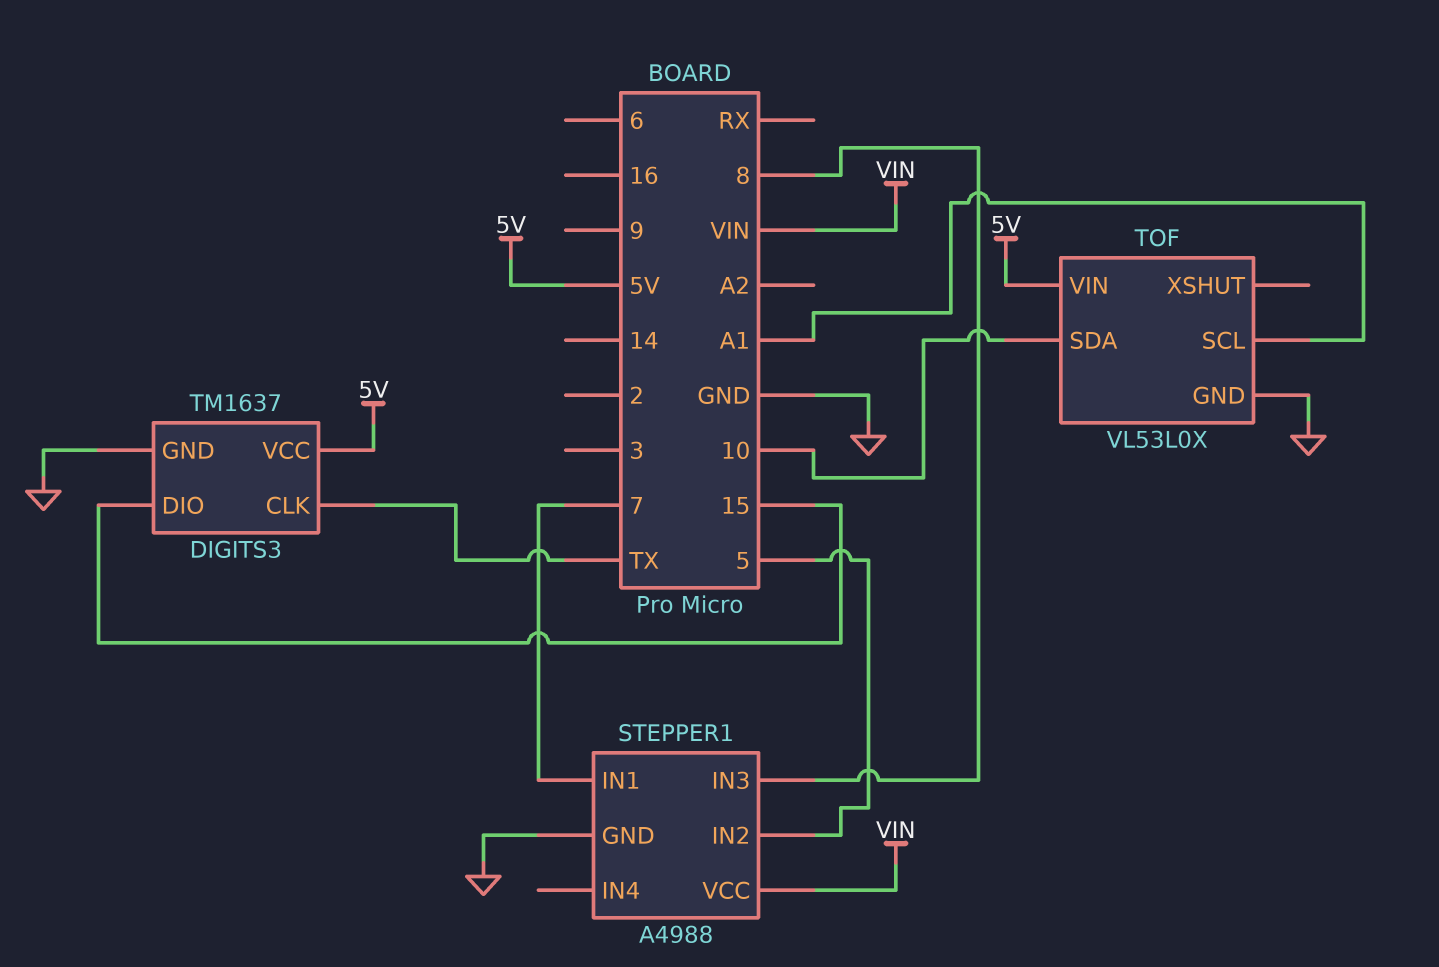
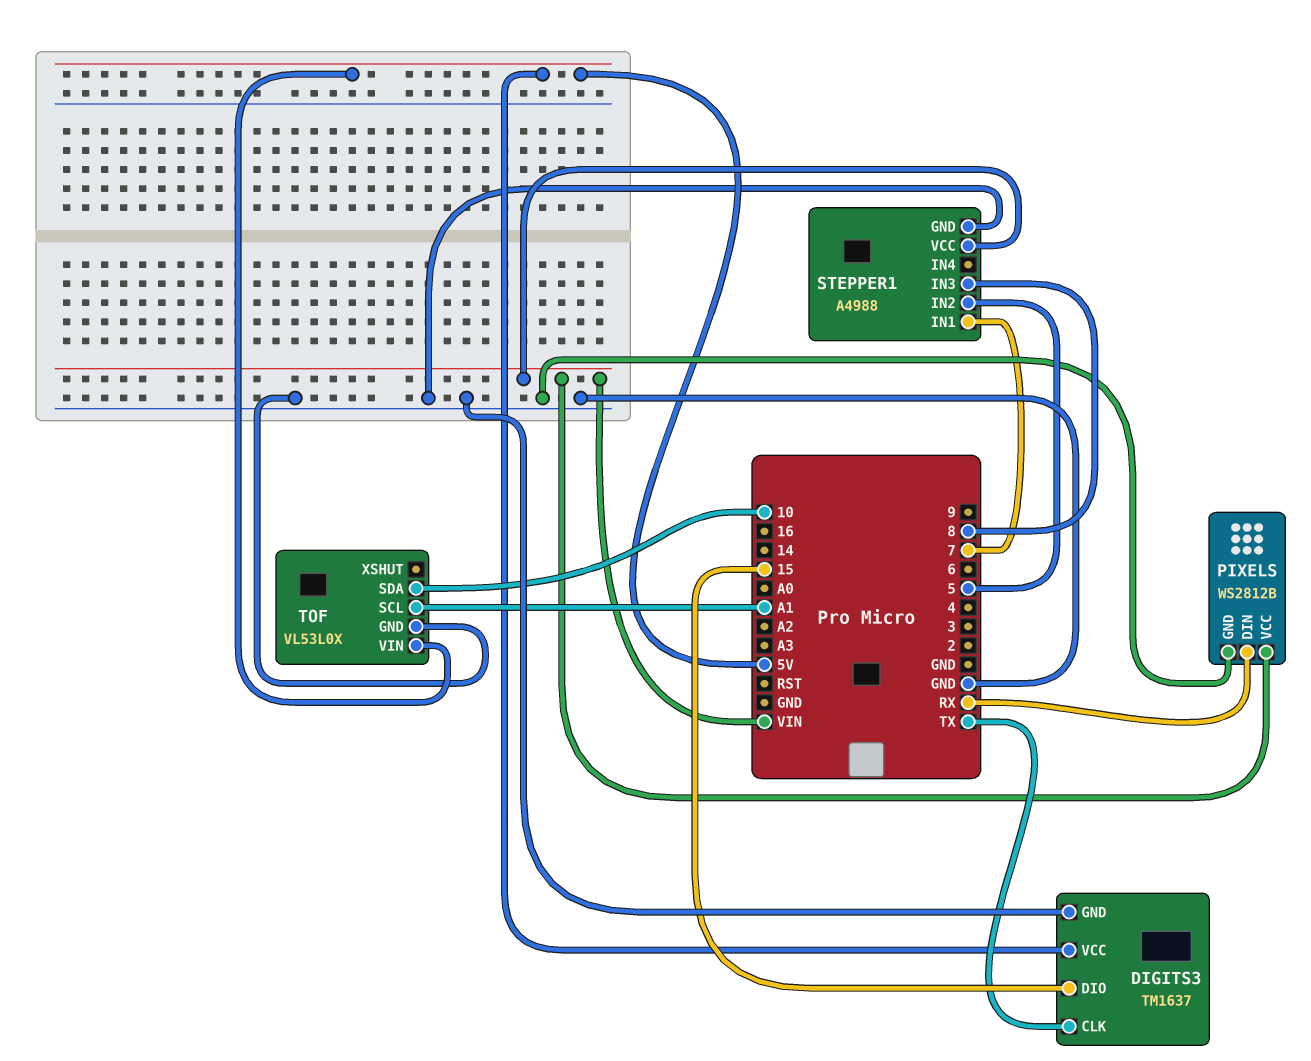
PIXELS: none -> WS2812B
PIXELS pin DIN: none -> RX
PIXELS pin GND: none -> GND
PIXELS pin VCC: none -> VIN

